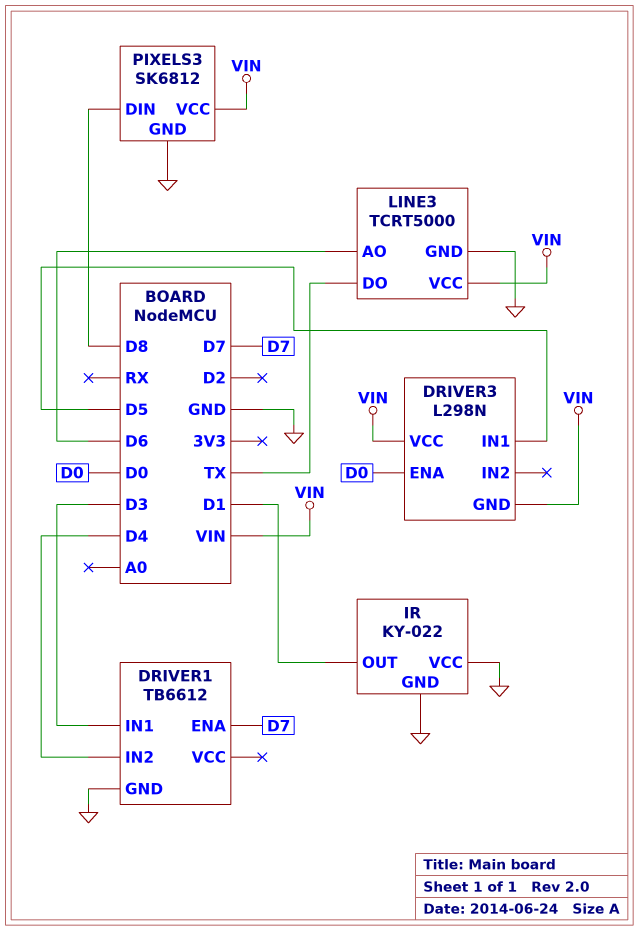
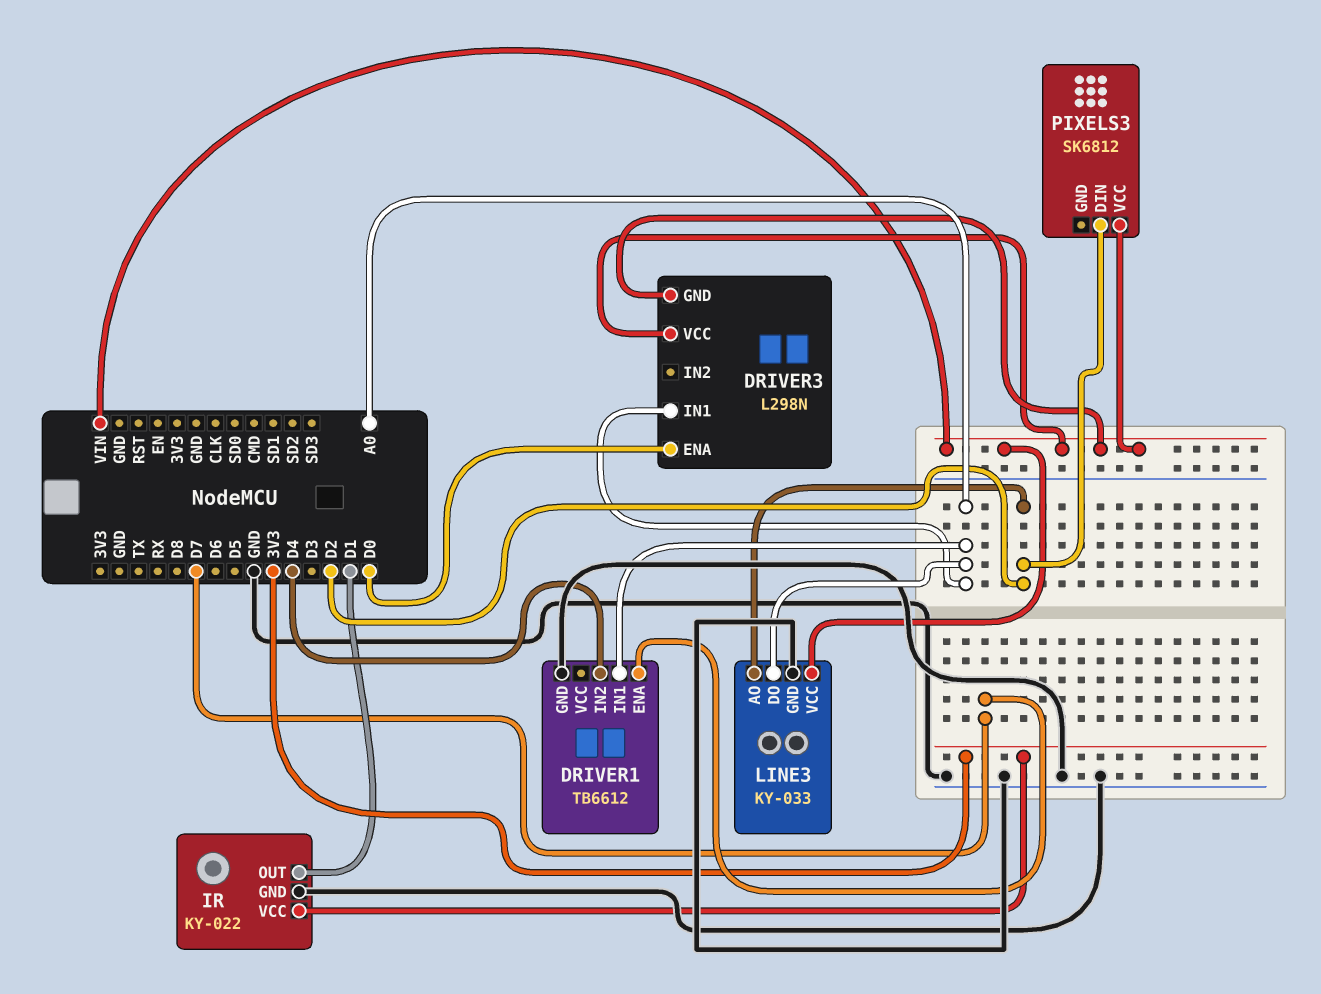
DRIVER1 pin IN1: D3 -> A0
DRIVER3 pin IN1: D5 -> A0
IR pin VCC: GND -> 3V3
LINE3: TCRT5000 -> KY-033
LINE3 pin AO: D6 -> D2
LINE3 pin DO: TX -> A0
PIXELS3 pin DIN: D8 -> D2
PIXELS3 pin GND: GND -> none

